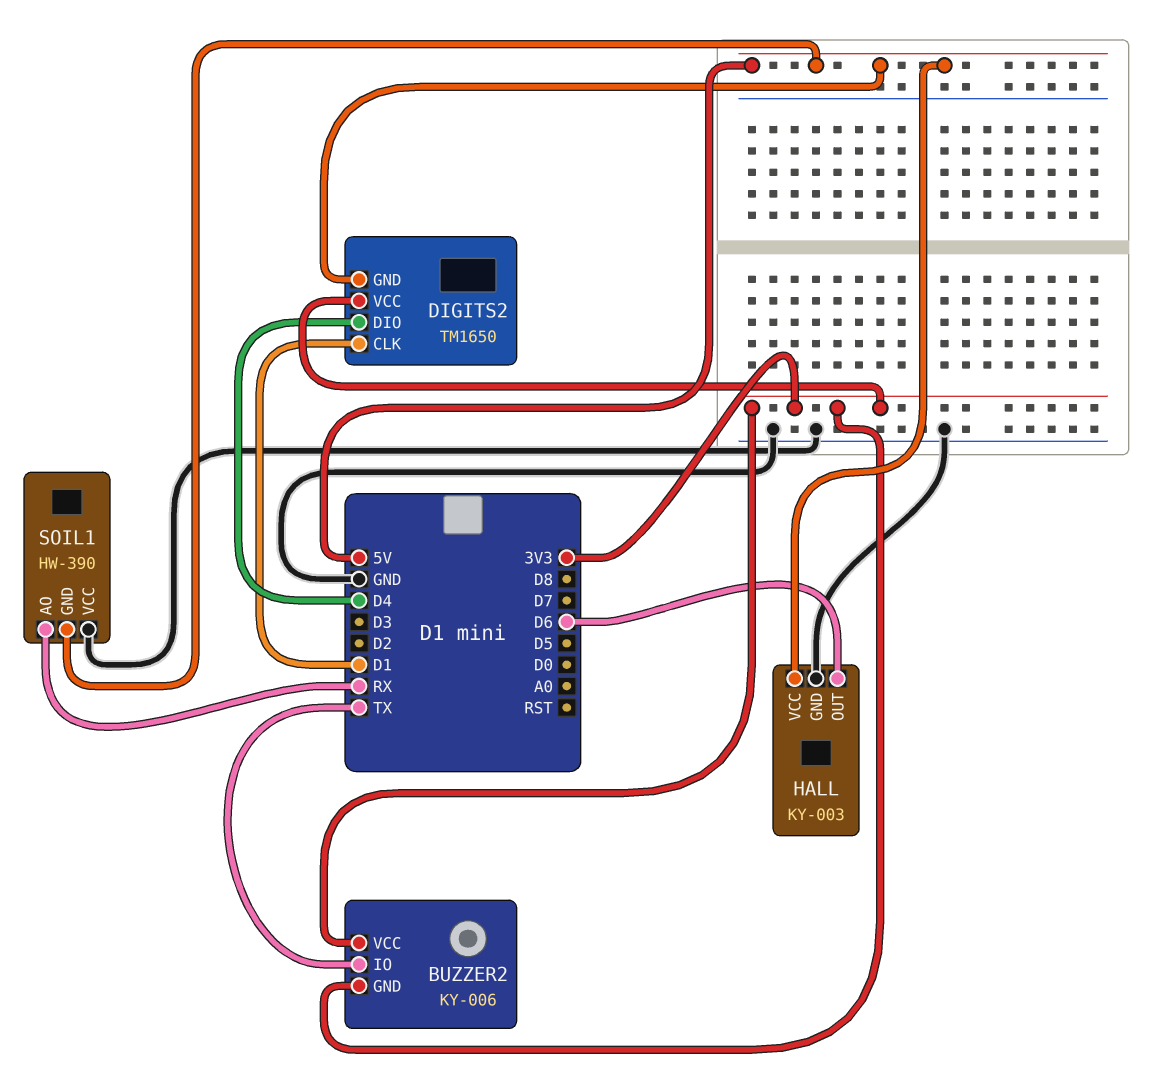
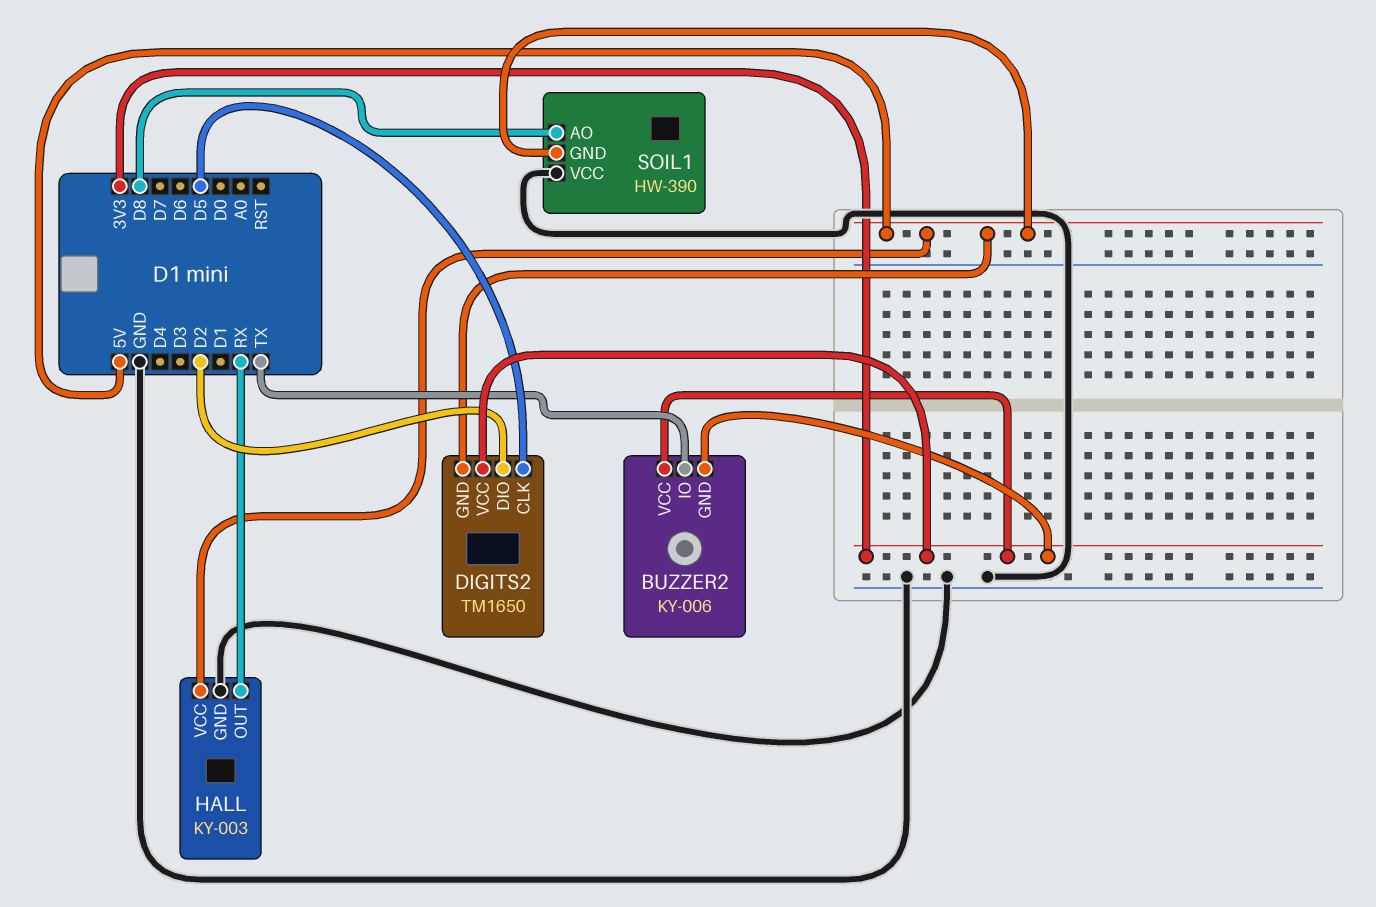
DIGITS2 pin CLK: D1 -> D5
DIGITS2 pin DIO: D4 -> D2
HALL pin OUT: D6 -> RX
SOIL1 pin AO: RX -> D8

